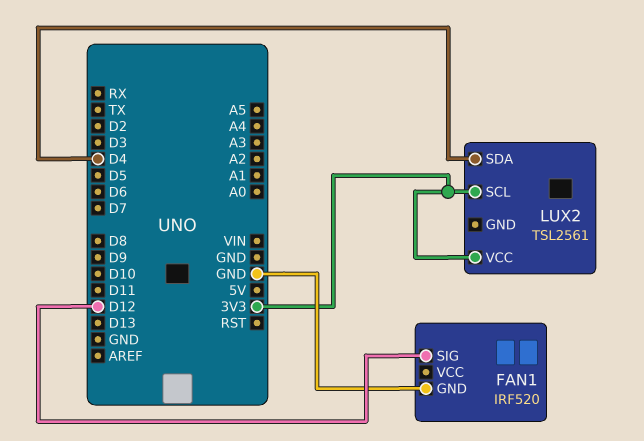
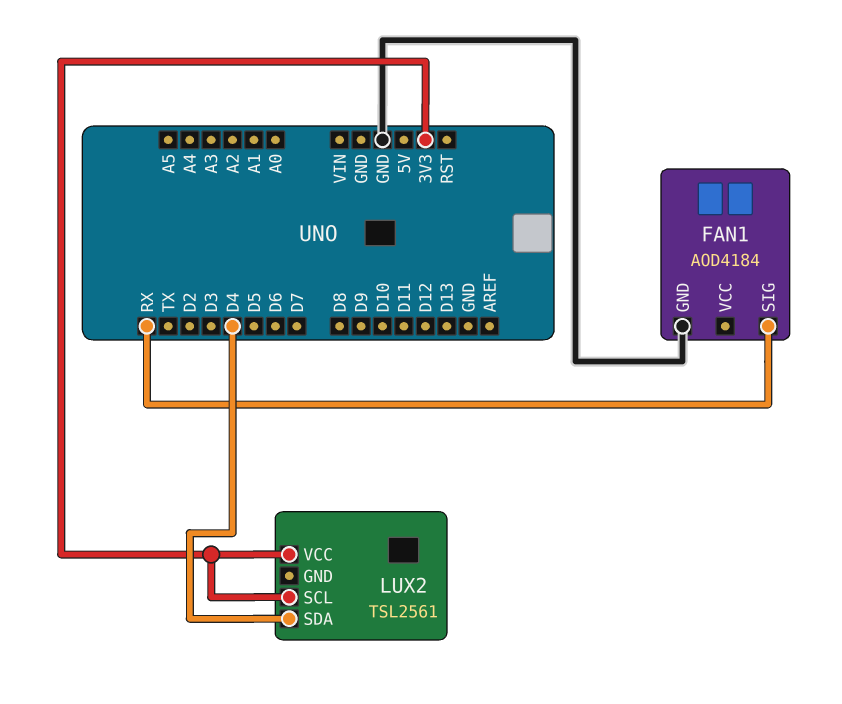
FAN1: IRF520 -> AOD4184
FAN1 pin SIG: D12 -> RX

